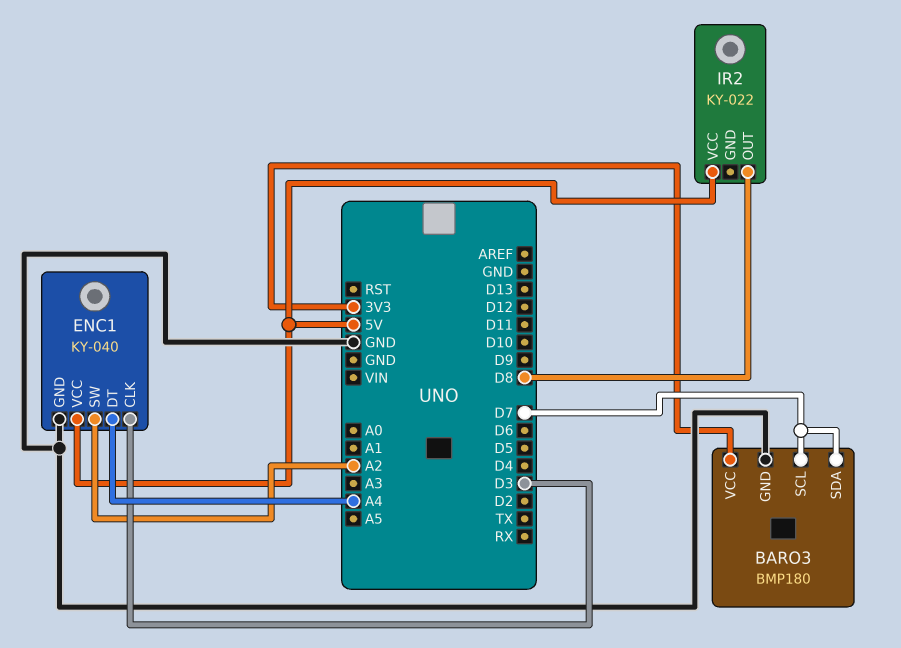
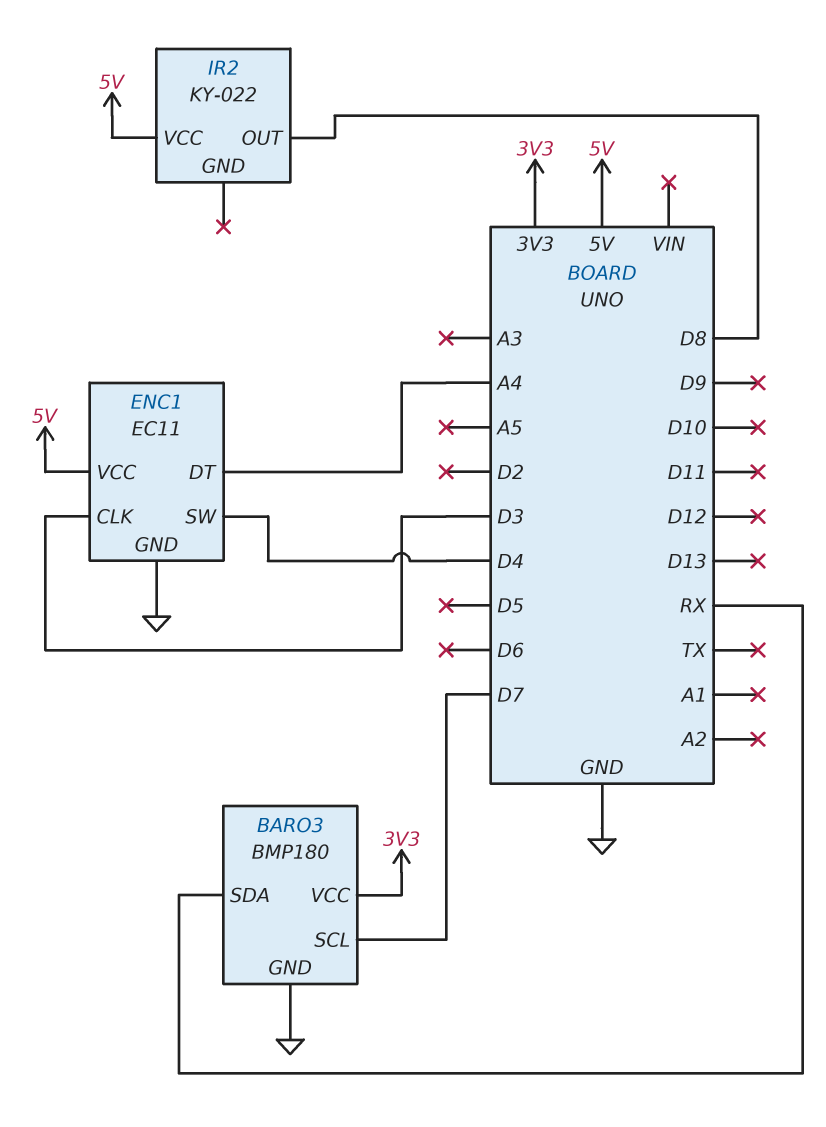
BARO3 pin SDA: D7 -> RX
ENC1: KY-040 -> EC11
ENC1 pin SW: A2 -> D4

